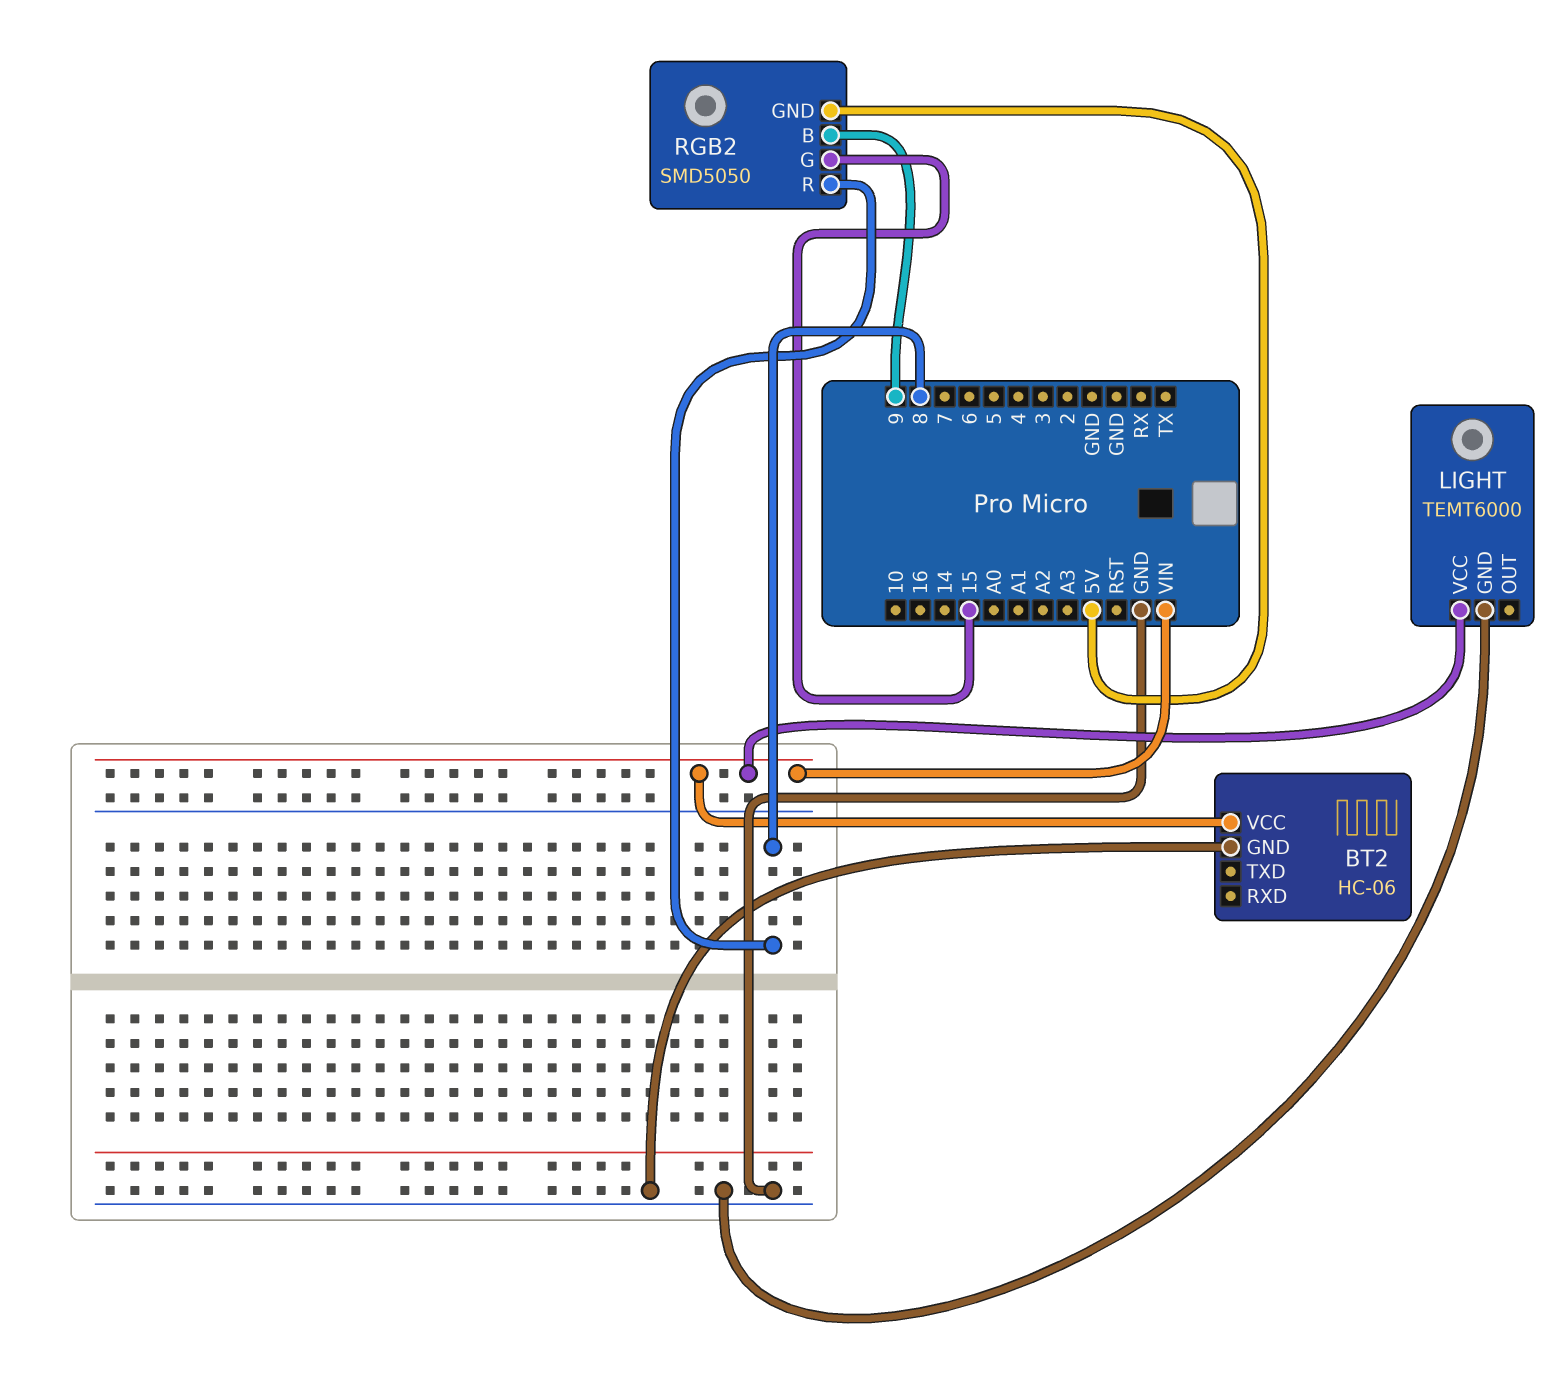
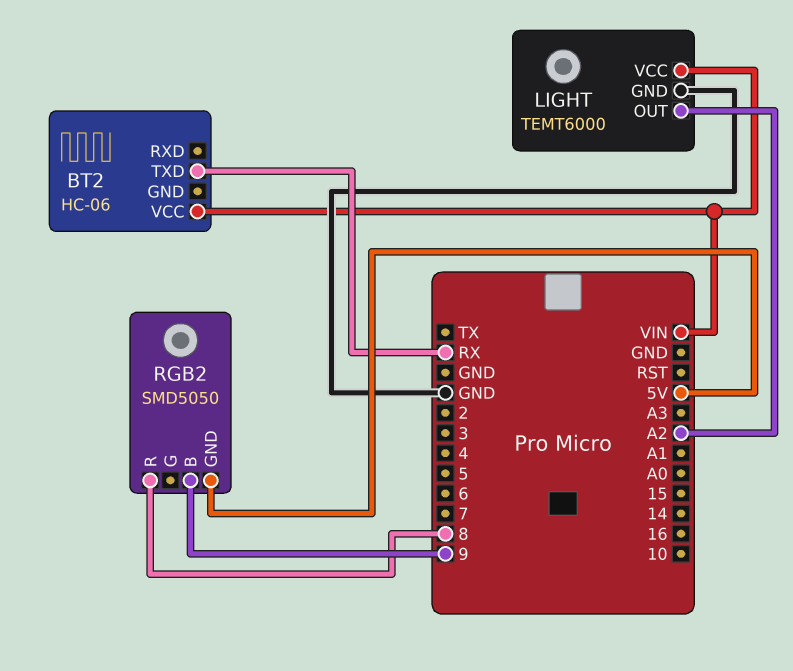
BT2 pin GND: GND -> none
BT2 pin TXD: none -> RX
LIGHT pin OUT: none -> A2
RGB2 pin G: 15 -> none

